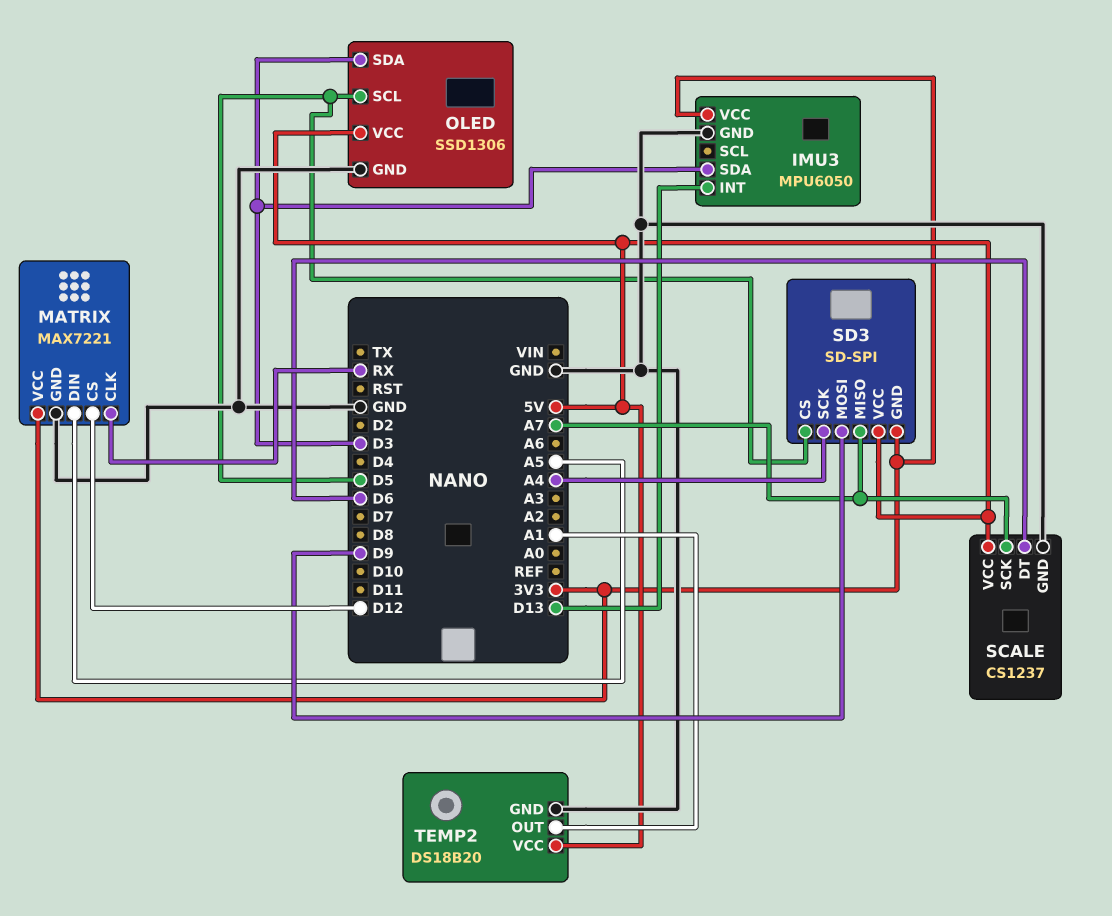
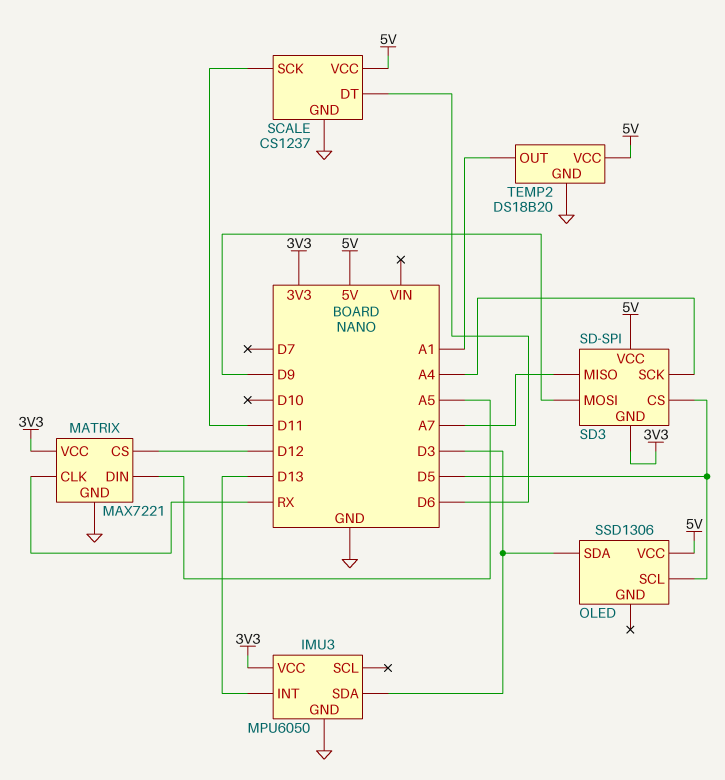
OLED pin GND: GND -> none
SCALE pin SCK: A7 -> D11

